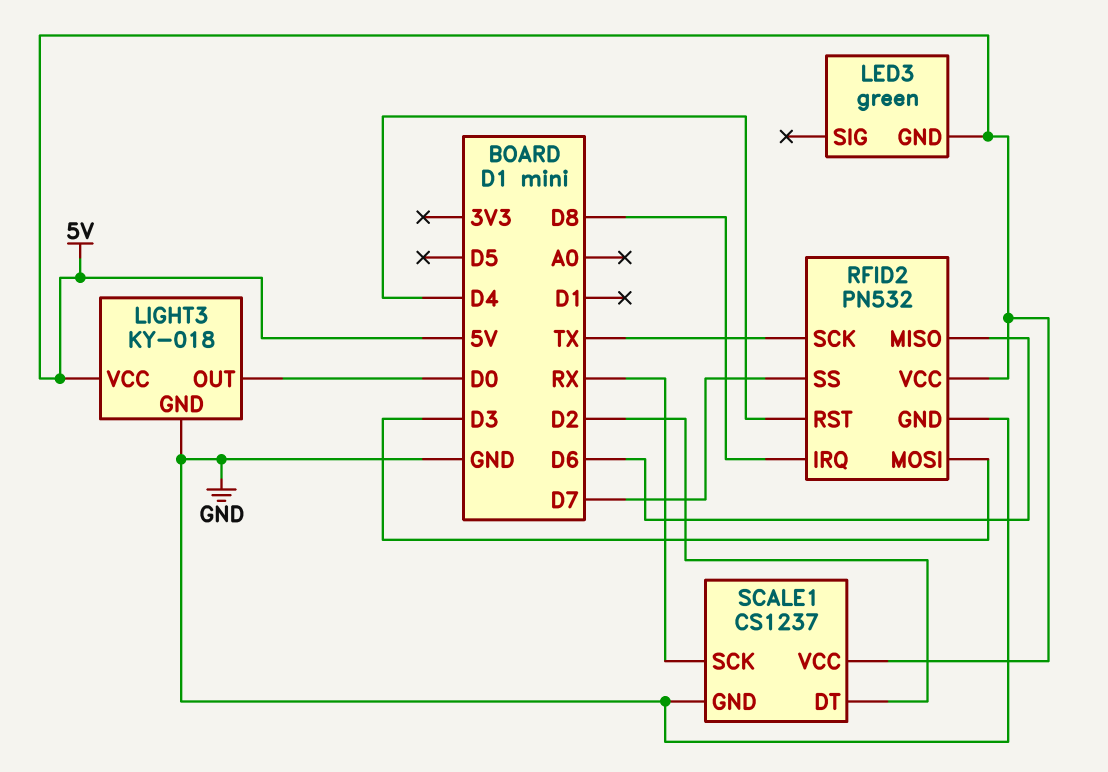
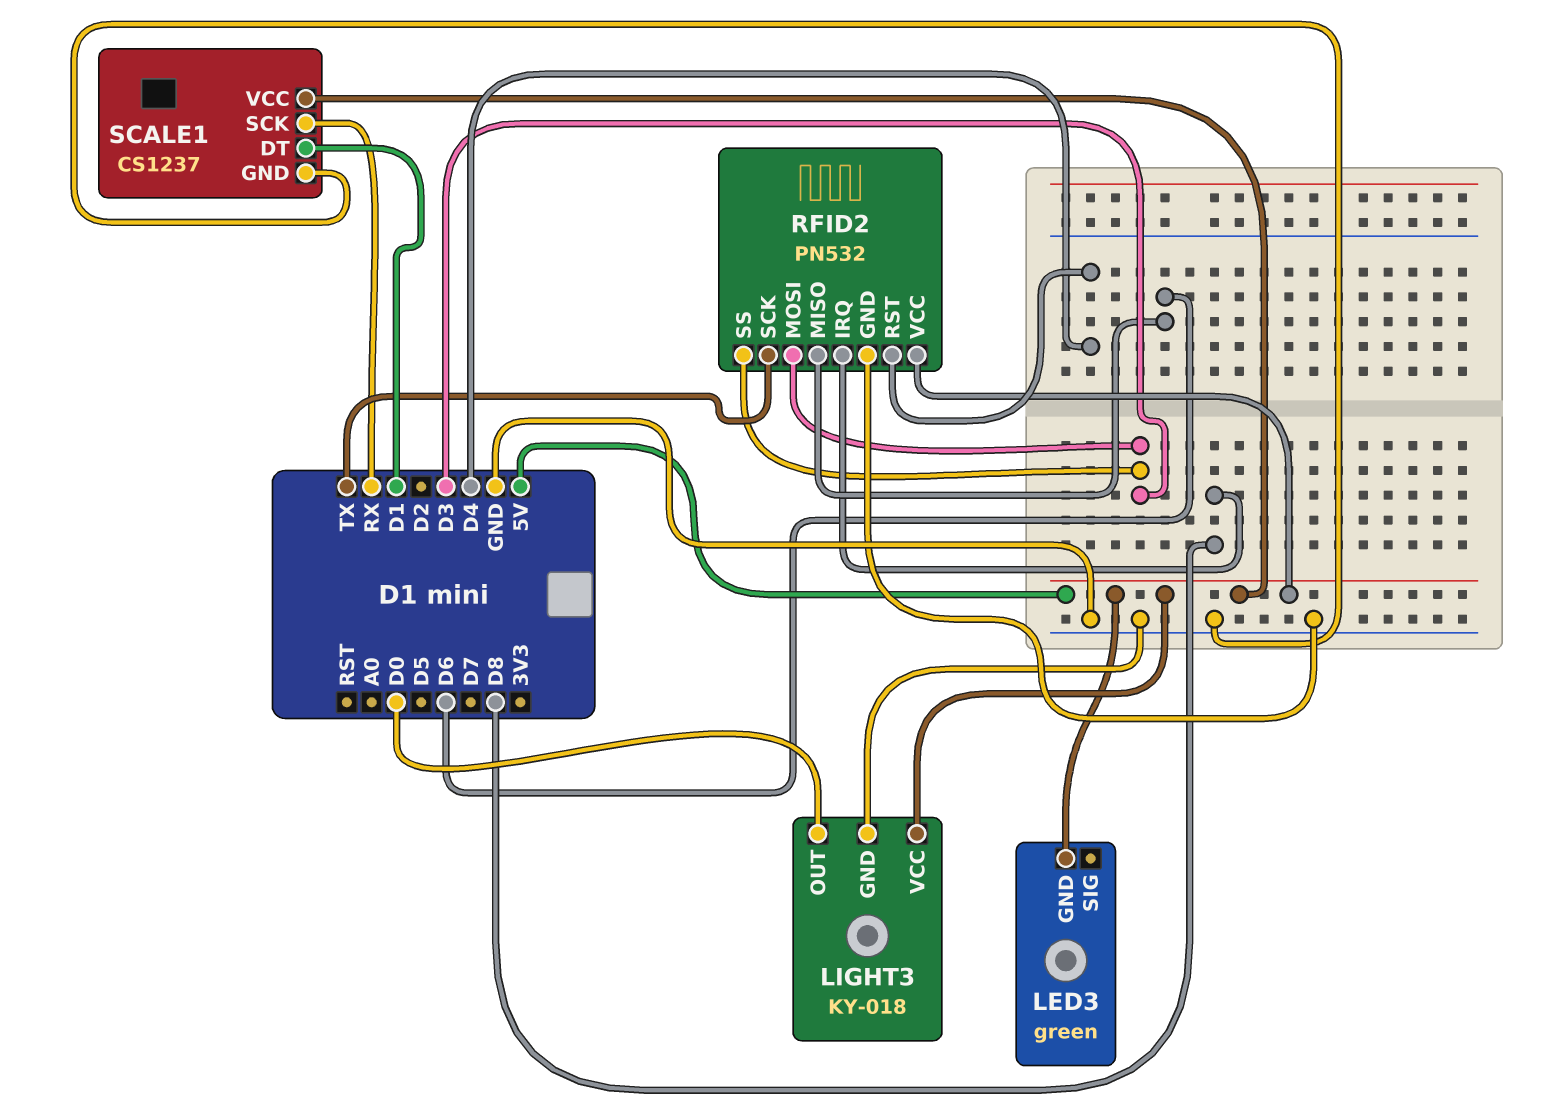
RFID2 pin SS: D7 -> D3
SCALE1 pin DT: D2 -> D1

